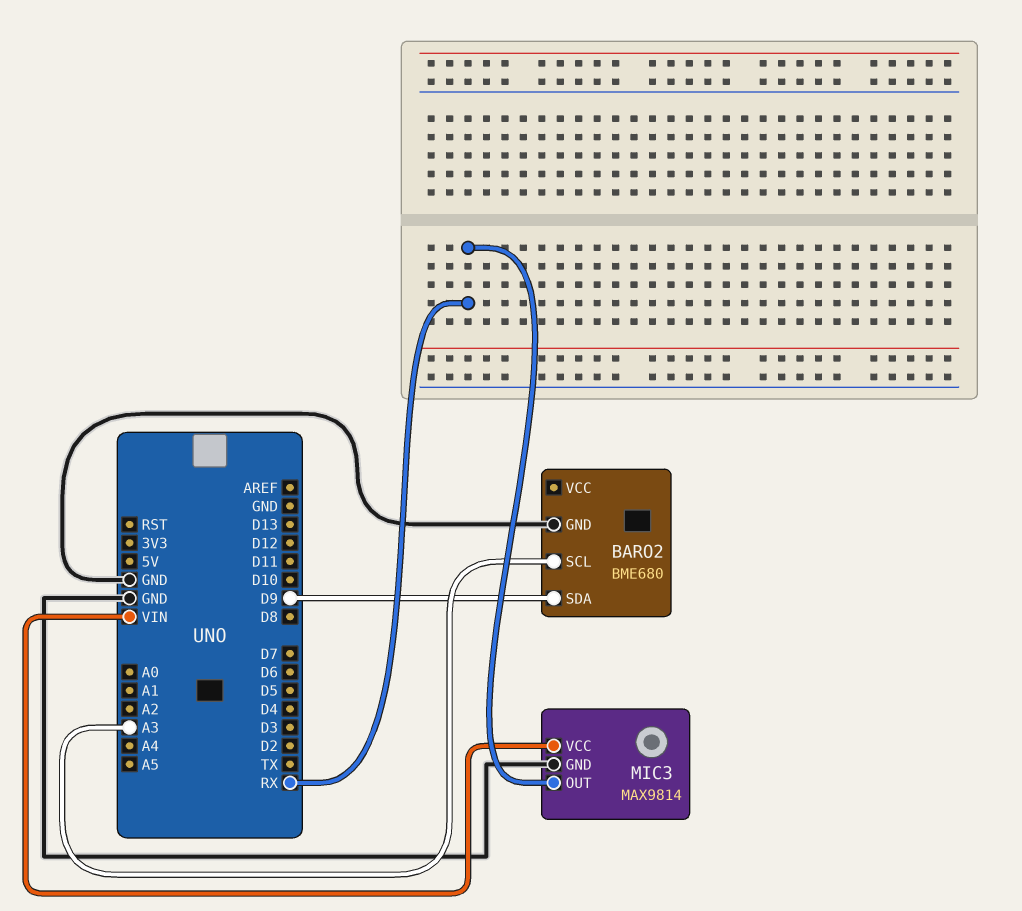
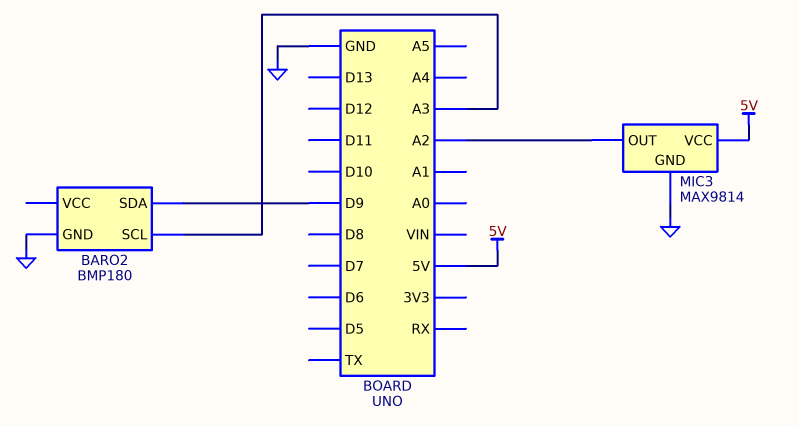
BARO2: BME680 -> BMP180
MIC3 pin OUT: RX -> A2
MIC3 pin VCC: VIN -> 5V

